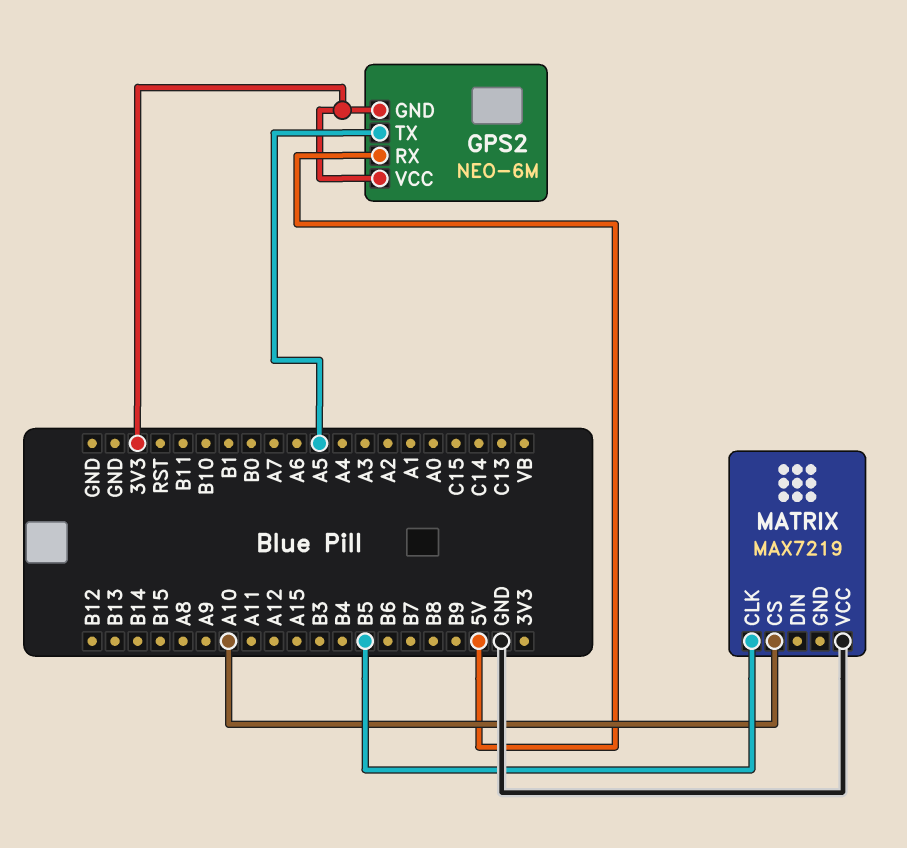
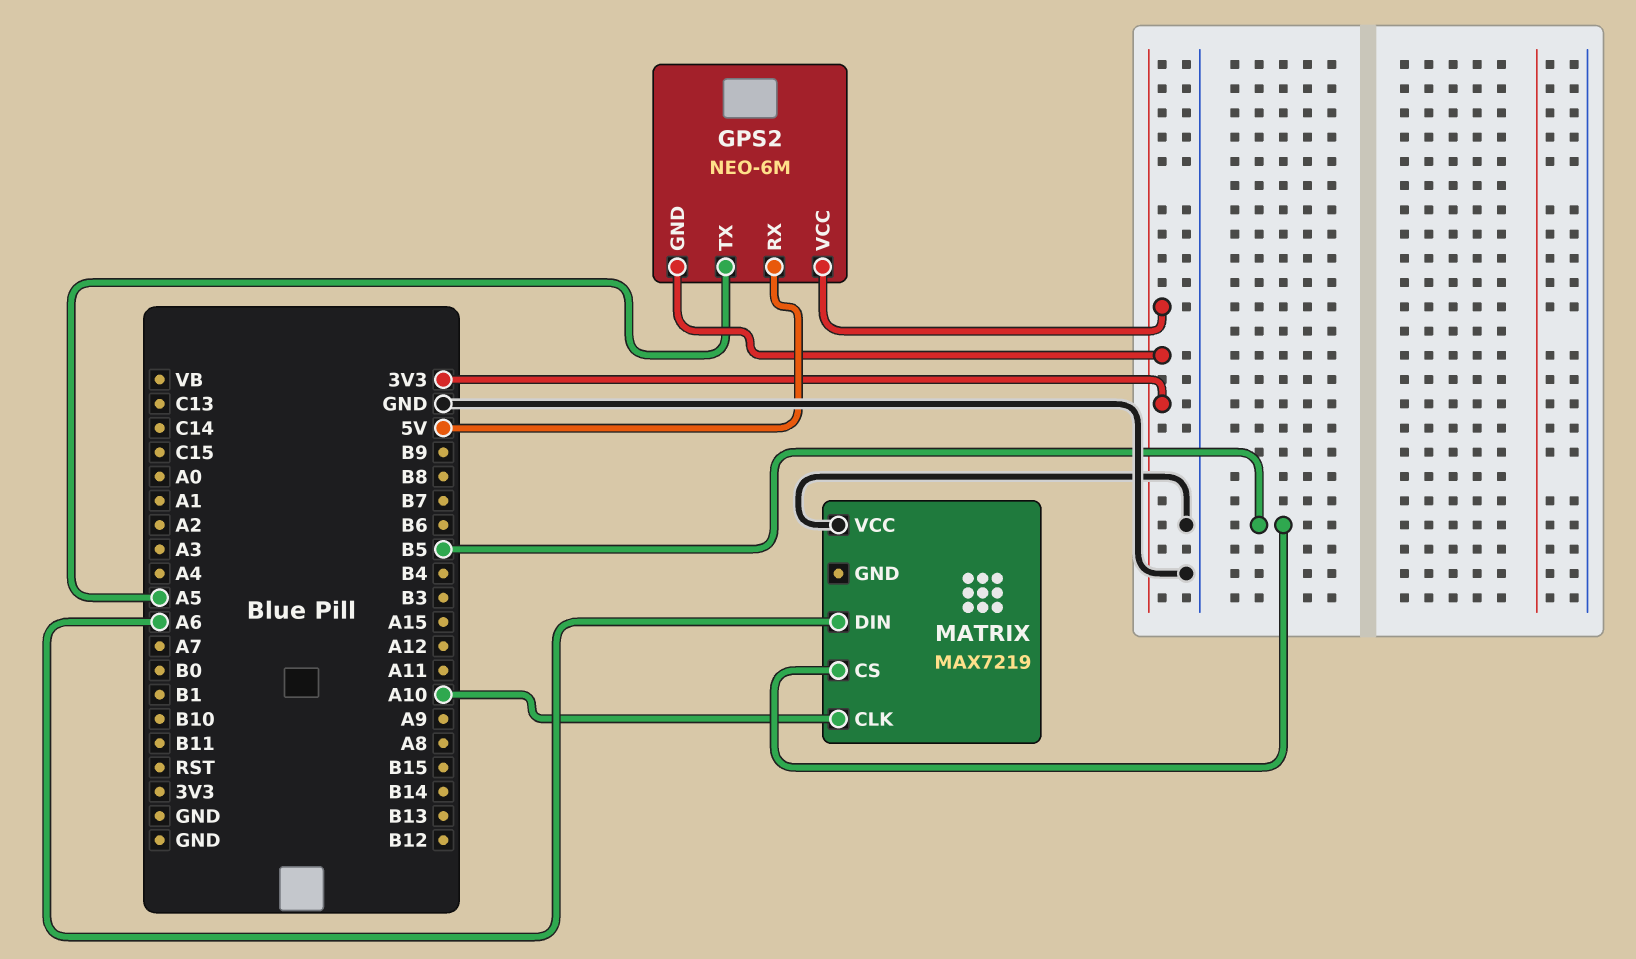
MATRIX pin CLK: B5 -> A10
MATRIX pin CS: A10 -> B5
MATRIX pin DIN: none -> A6

